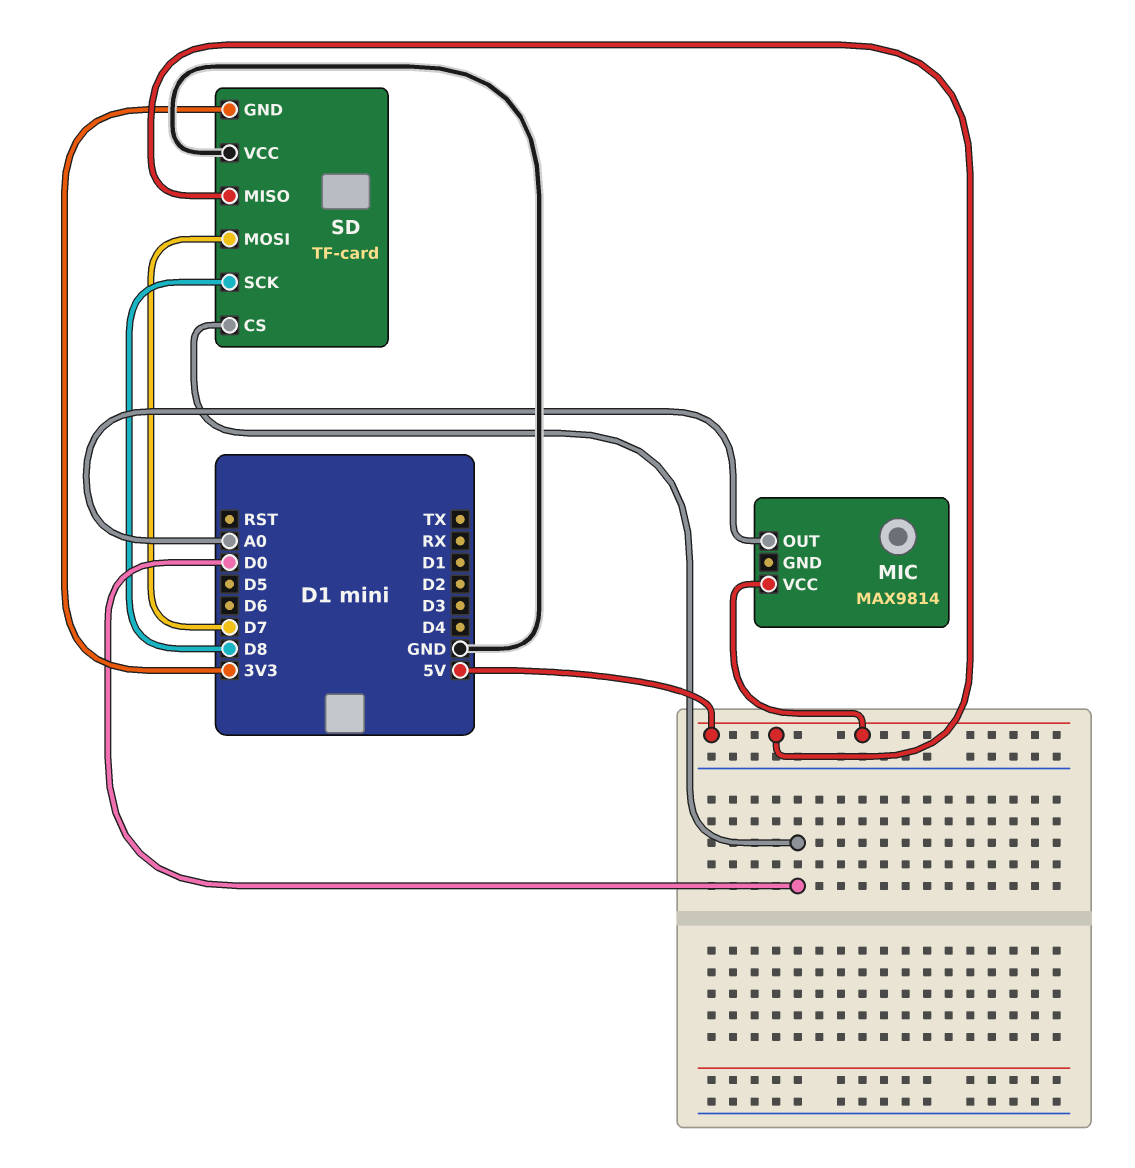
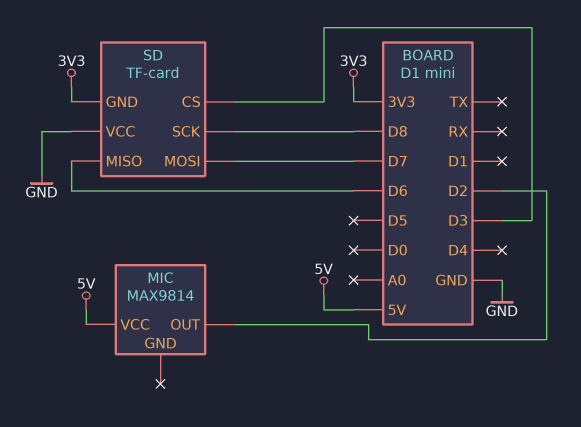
MIC pin OUT: A0 -> D2
SD pin CS: D0 -> D3
SD pin MISO: 5V -> D6

